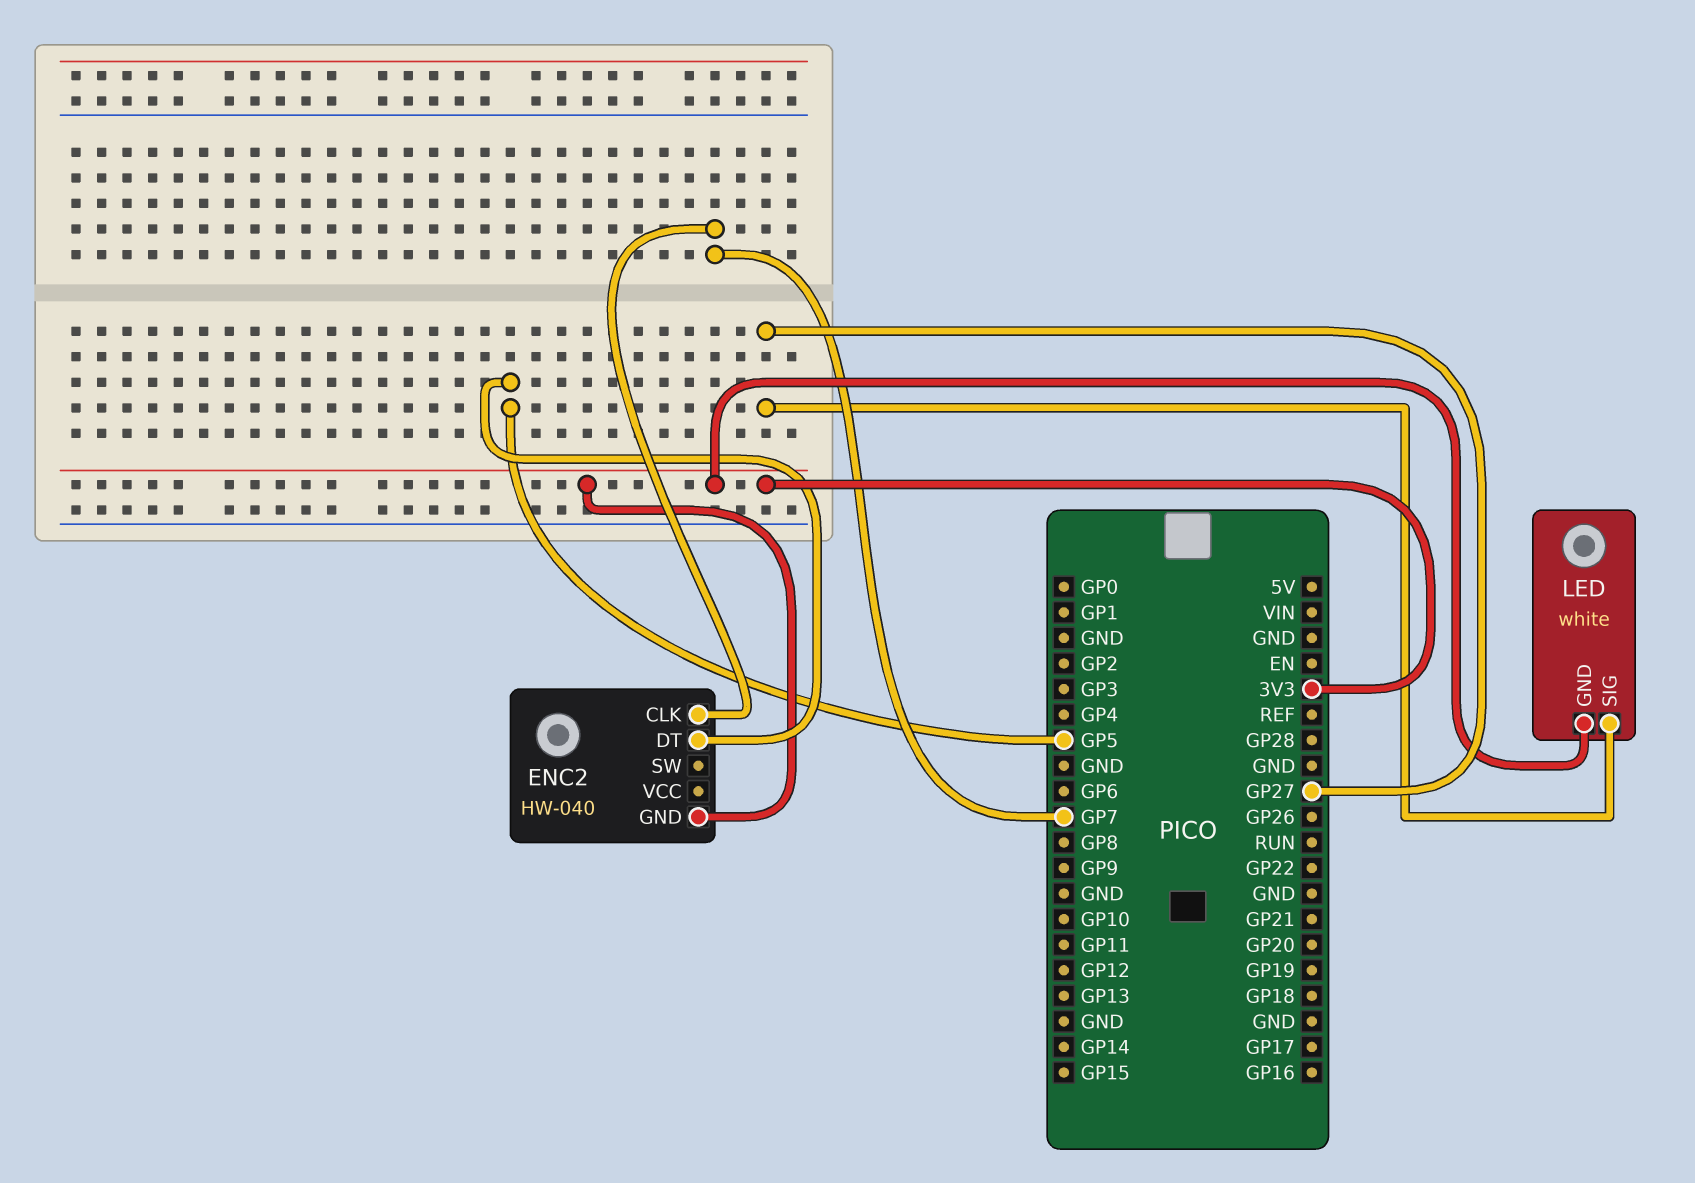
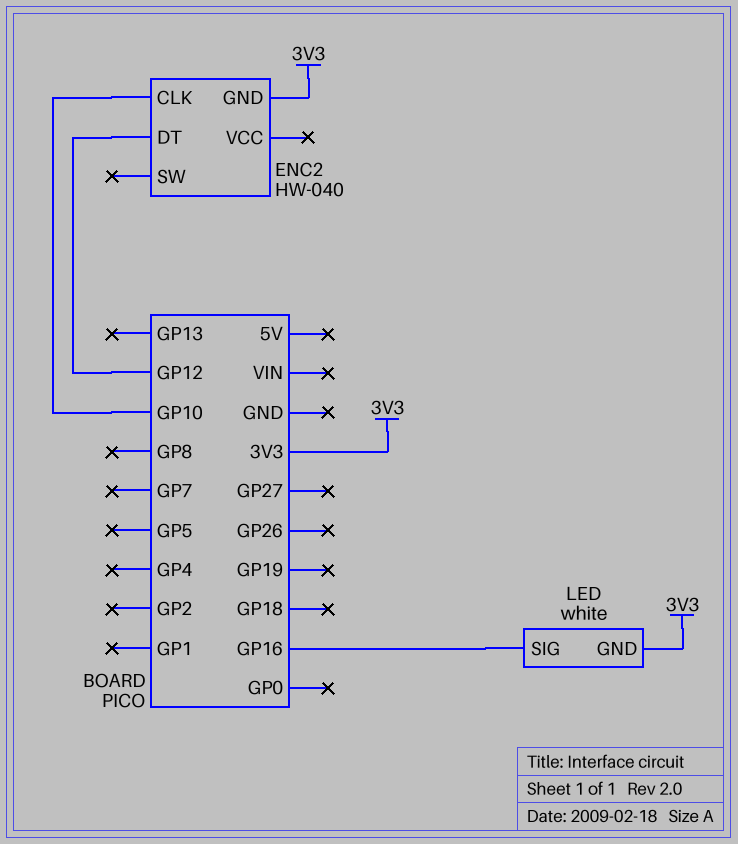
ENC2 pin CLK: GP7 -> GP10
ENC2 pin DT: GP5 -> GP12
LED pin SIG: GP27 -> GP16

